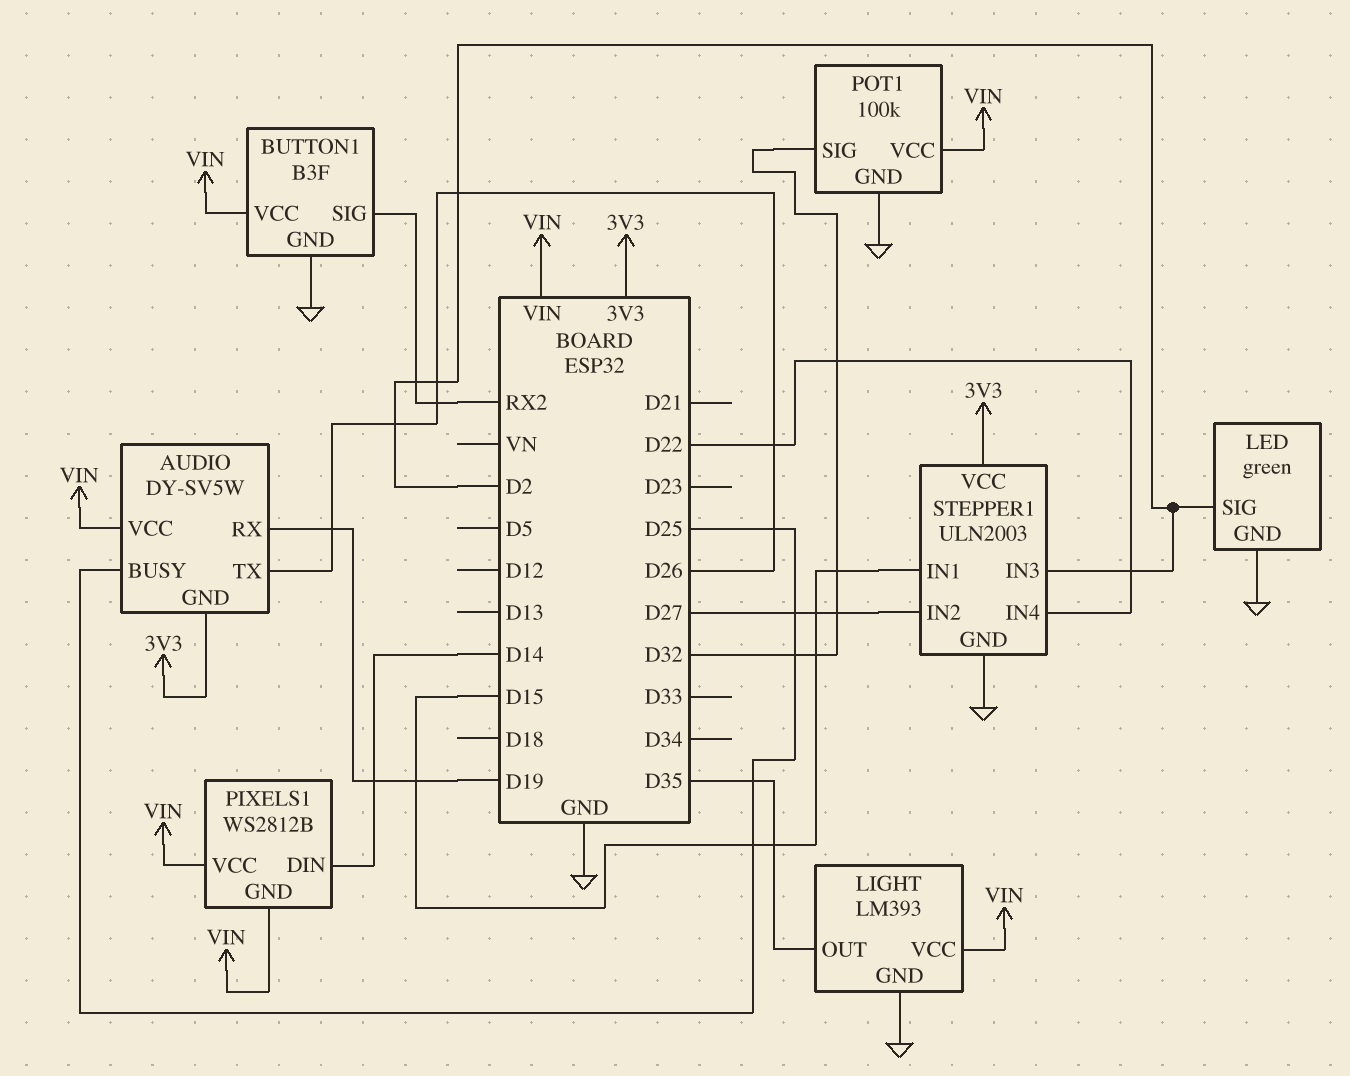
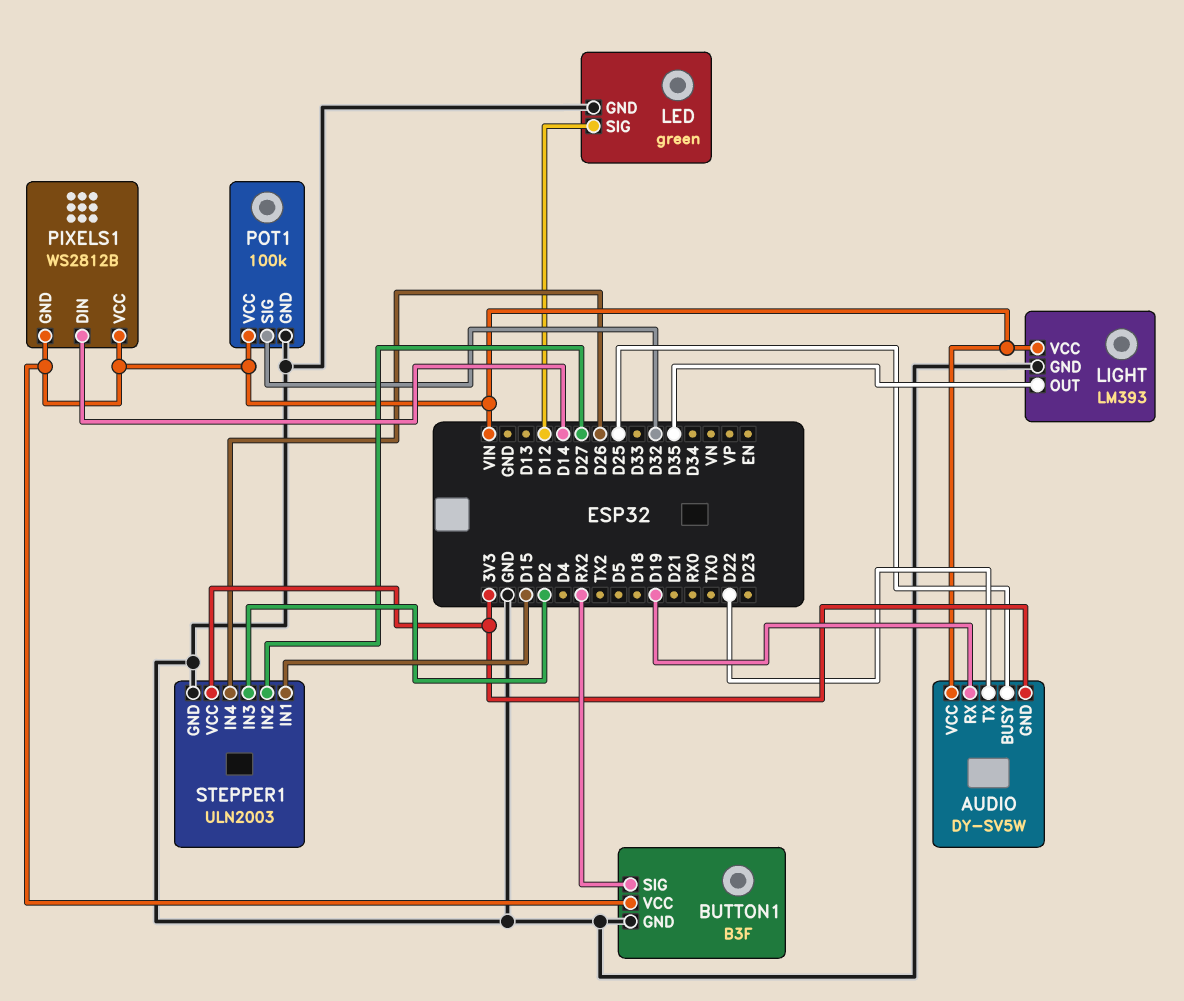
AUDIO pin TX: D26 -> D22
LED pin SIG: D2 -> D12
STEPPER1 pin IN4: D22 -> D26

